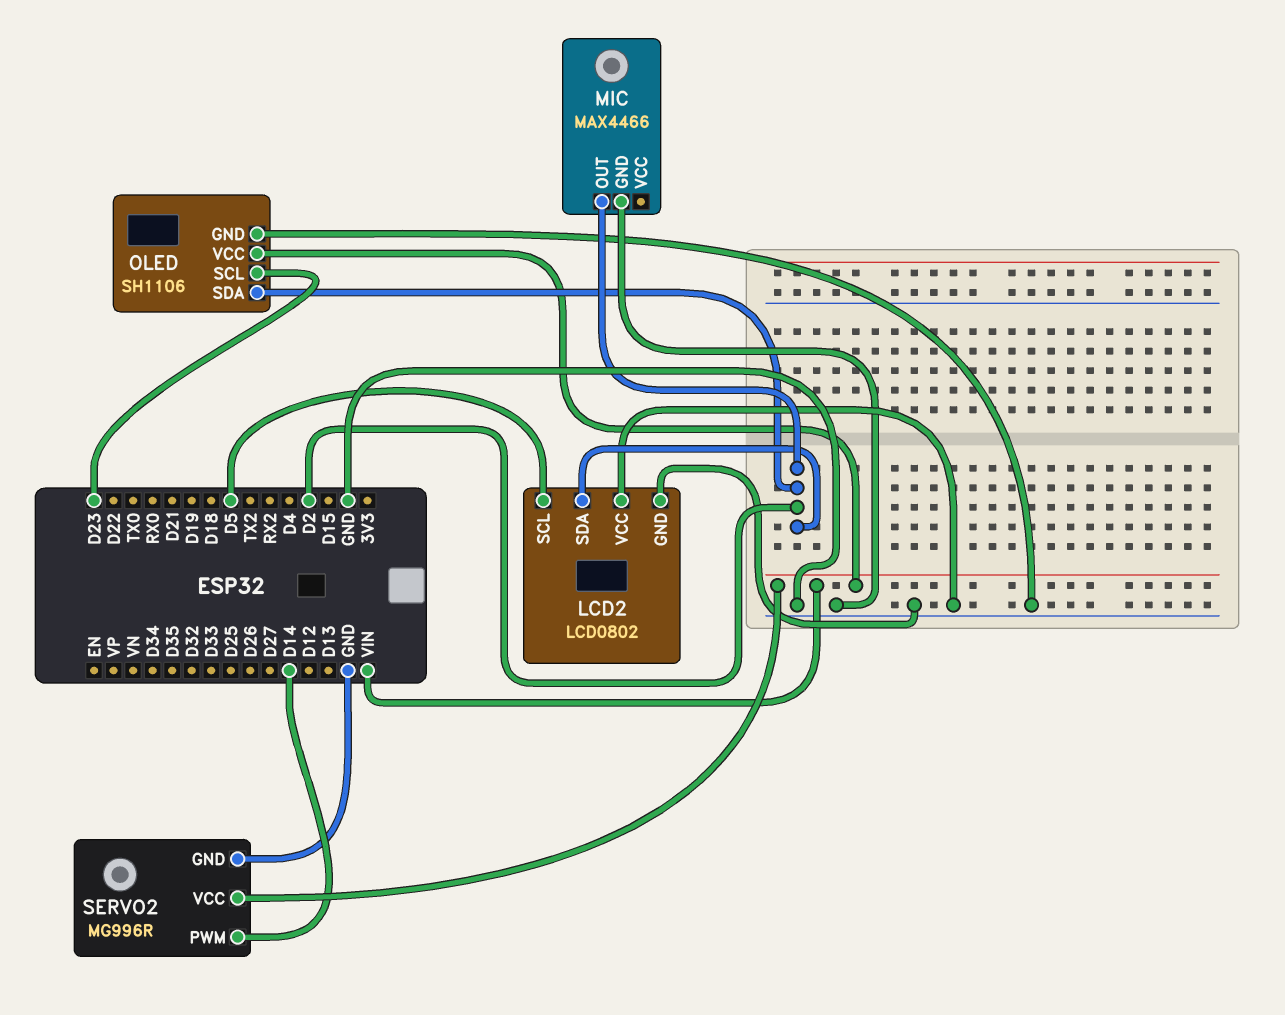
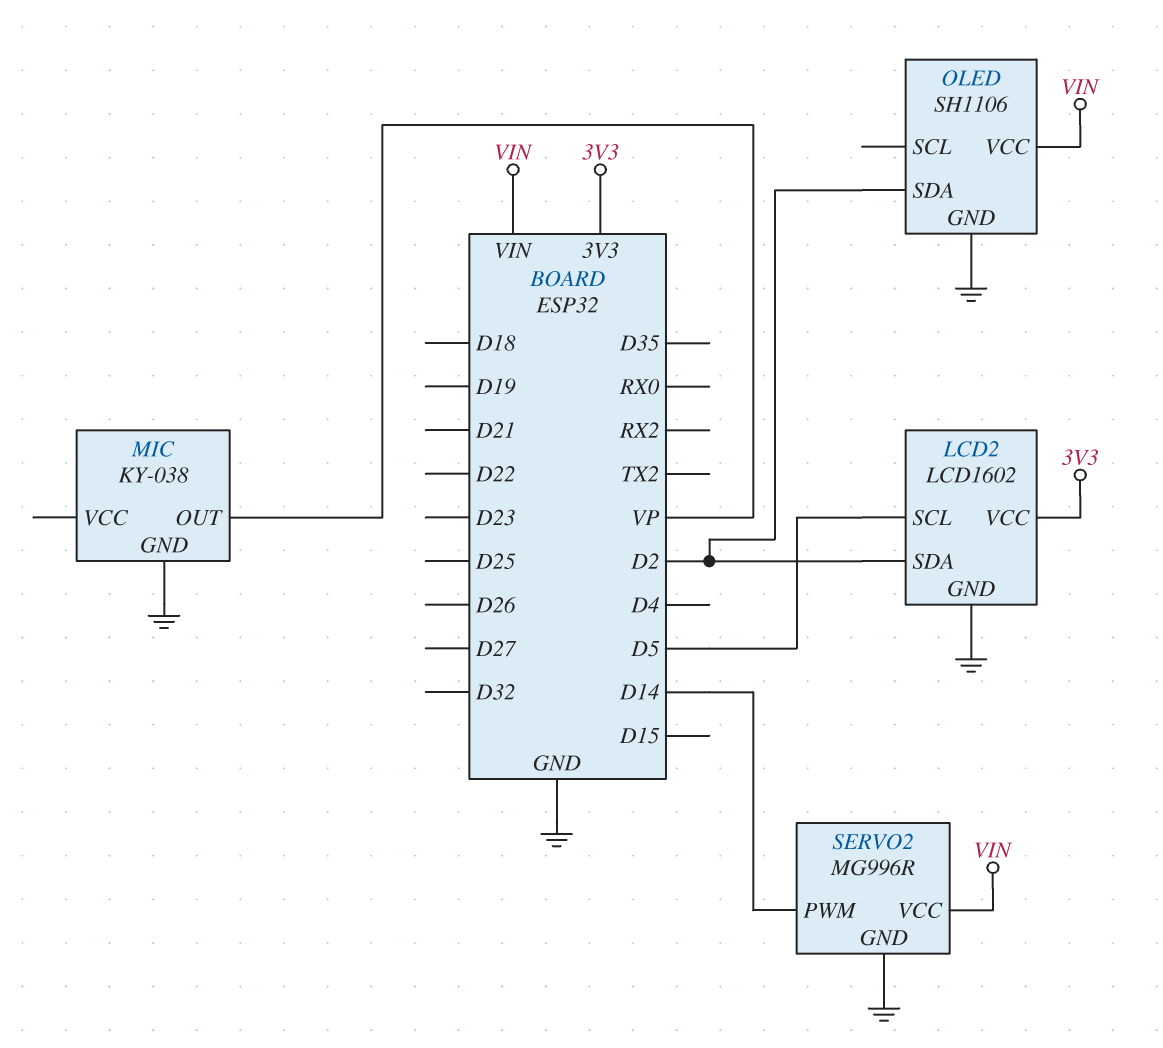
LCD2: LCD0802 -> LCD1602
LCD2 pin VCC: GND -> 3V3
MIC: MAX4466 -> KY-038
MIC pin OUT: D2 -> VP
OLED pin SCL: D23 -> none

